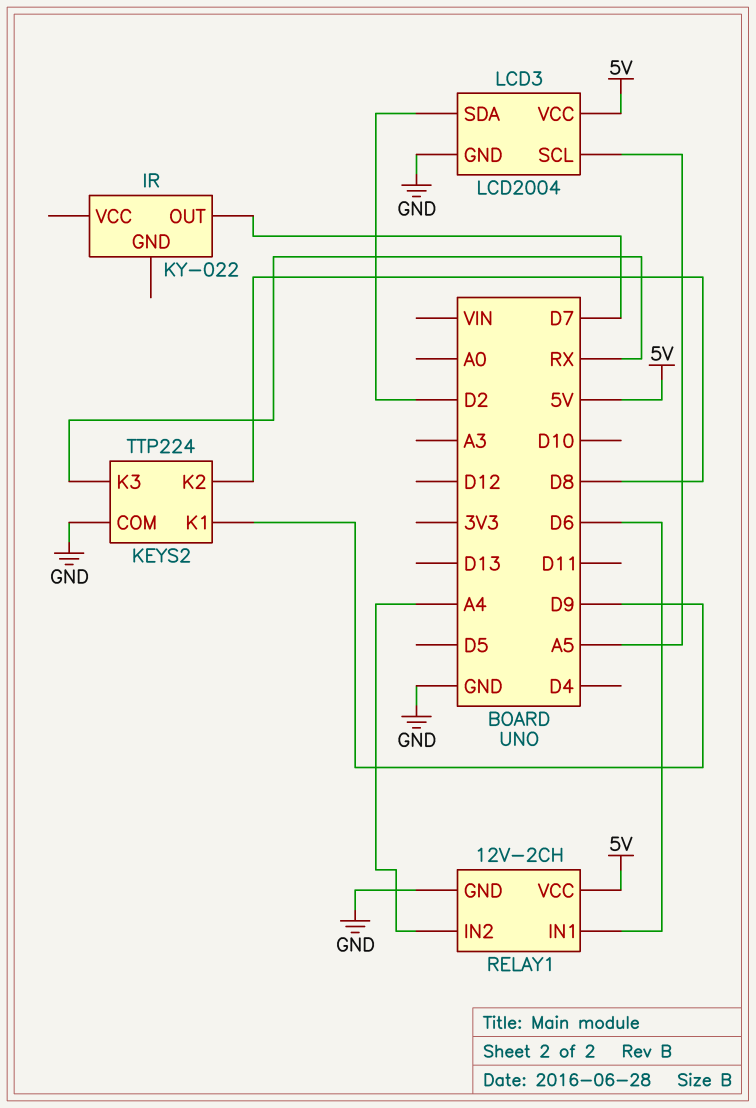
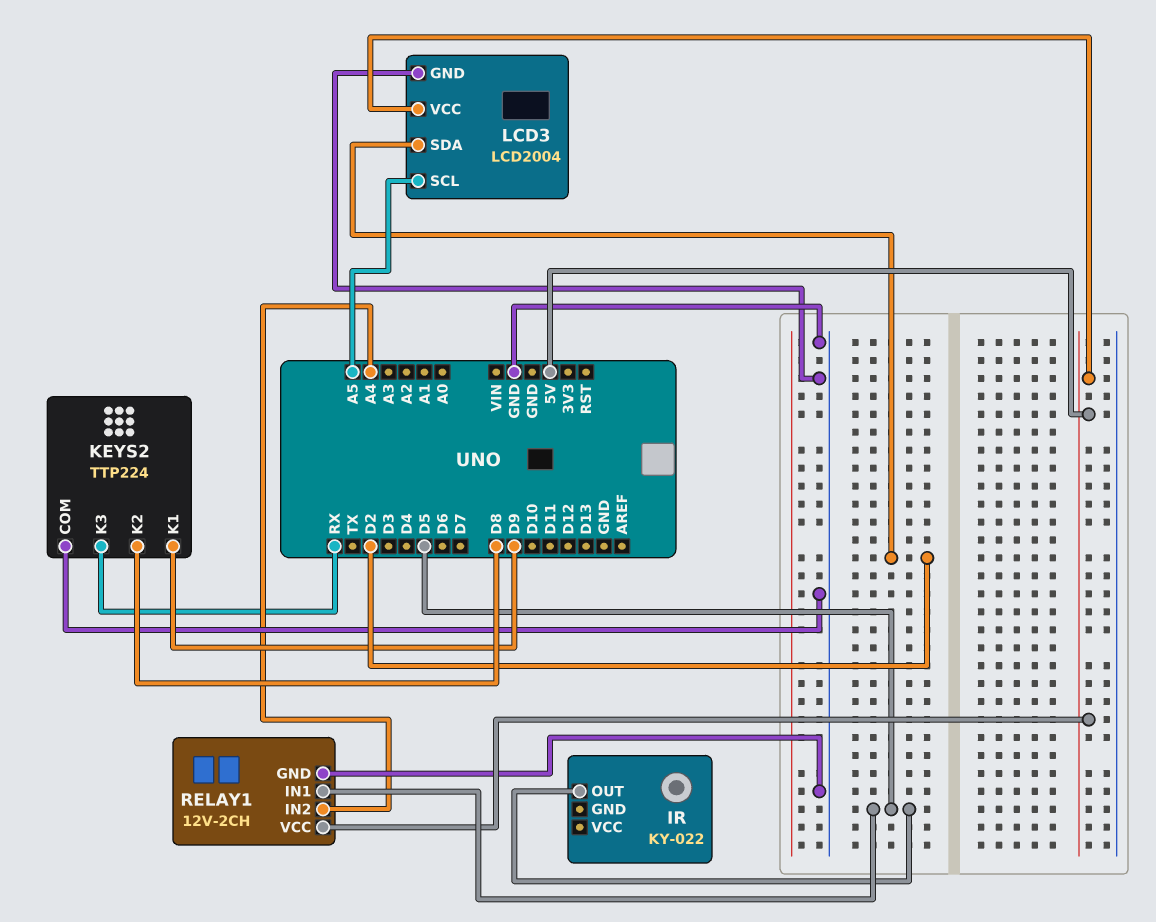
IR pin OUT: D7 -> D5
RELAY1 pin IN1: D6 -> D5

